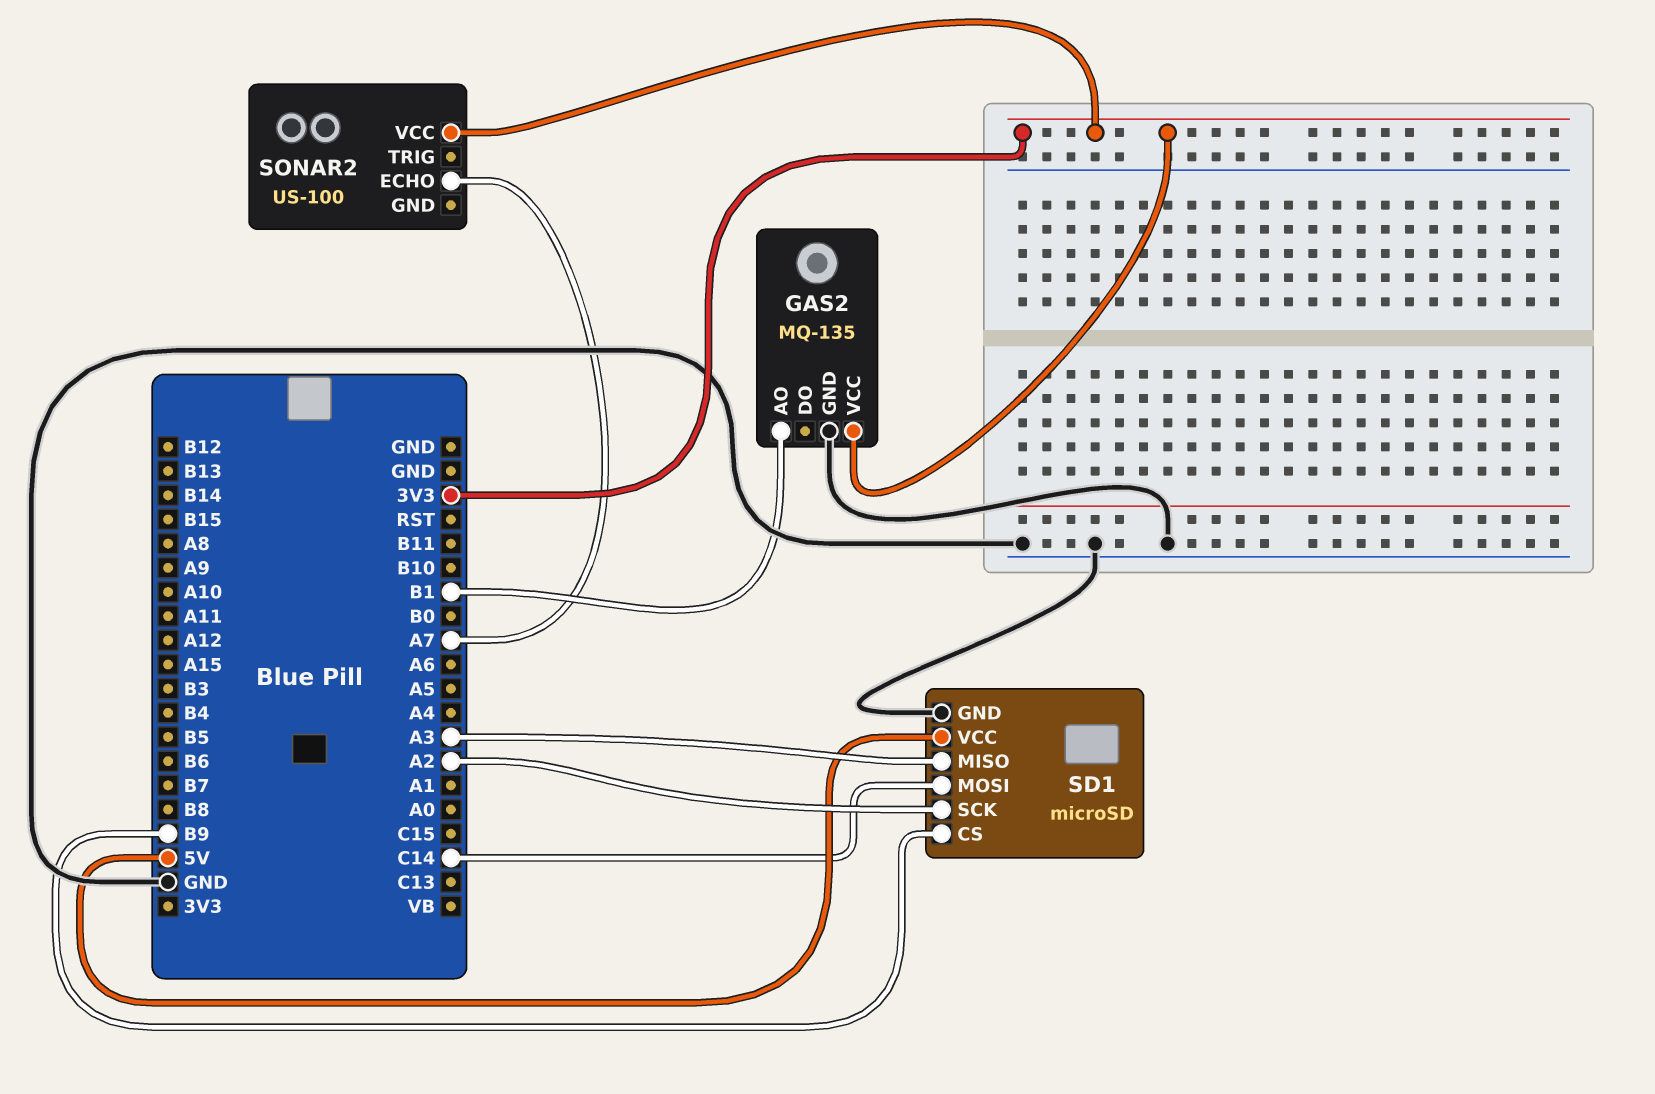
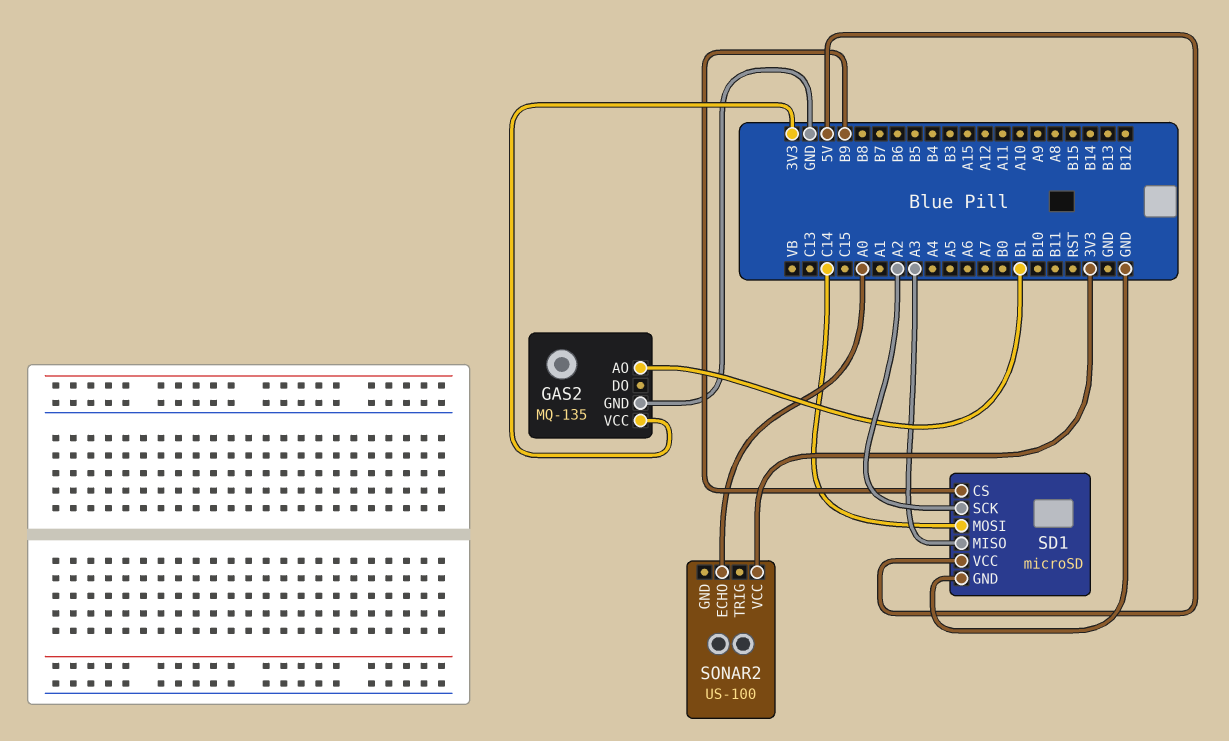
SONAR2 pin ECHO: A7 -> A0

